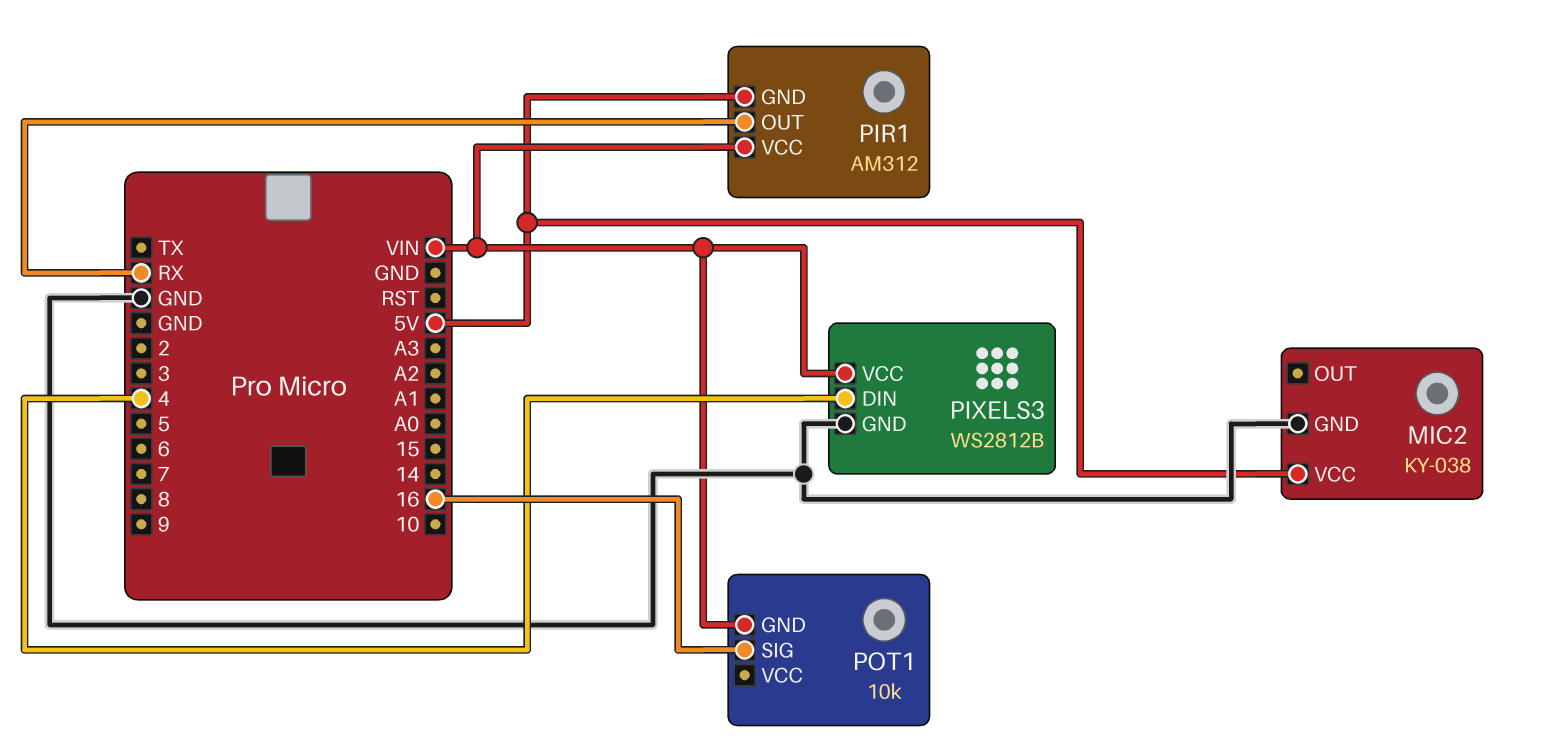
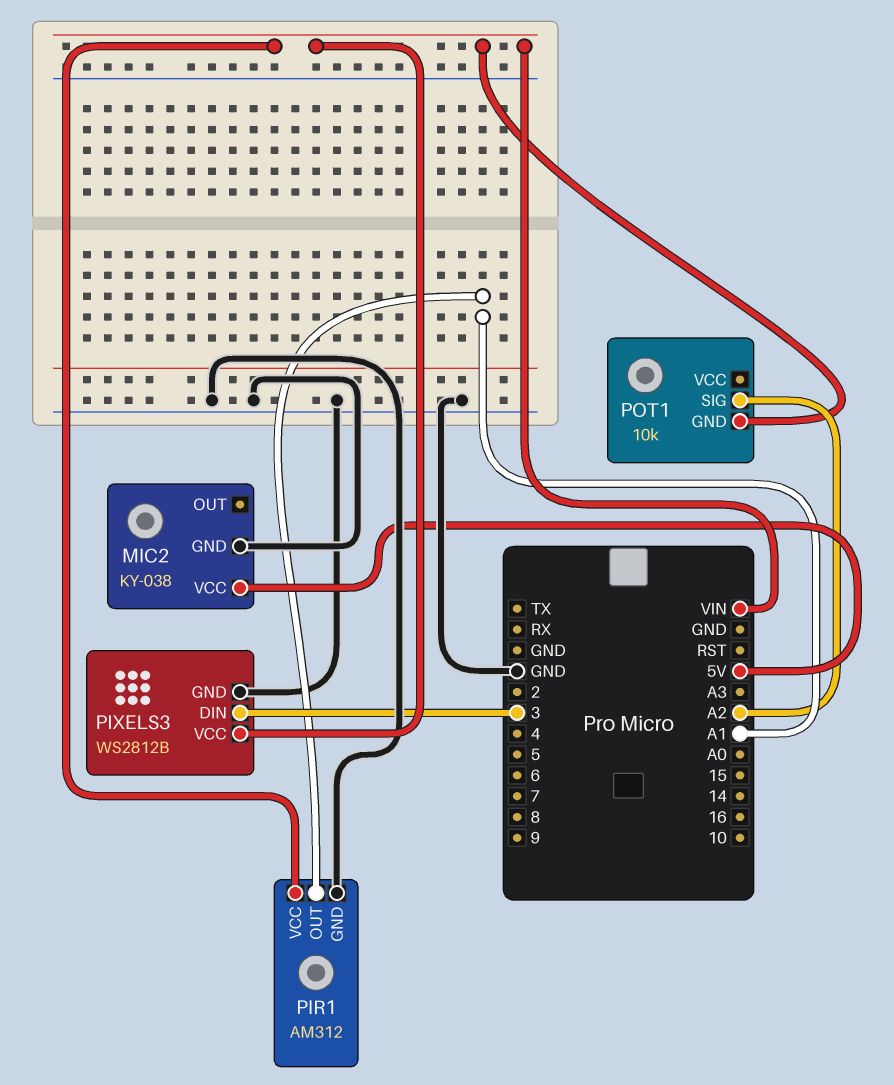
PIR1 pin GND: 5V -> GND
PIR1 pin OUT: RX -> A1
PIXELS3 pin DIN: 4 -> 3
POT1 pin SIG: 16 -> A2

